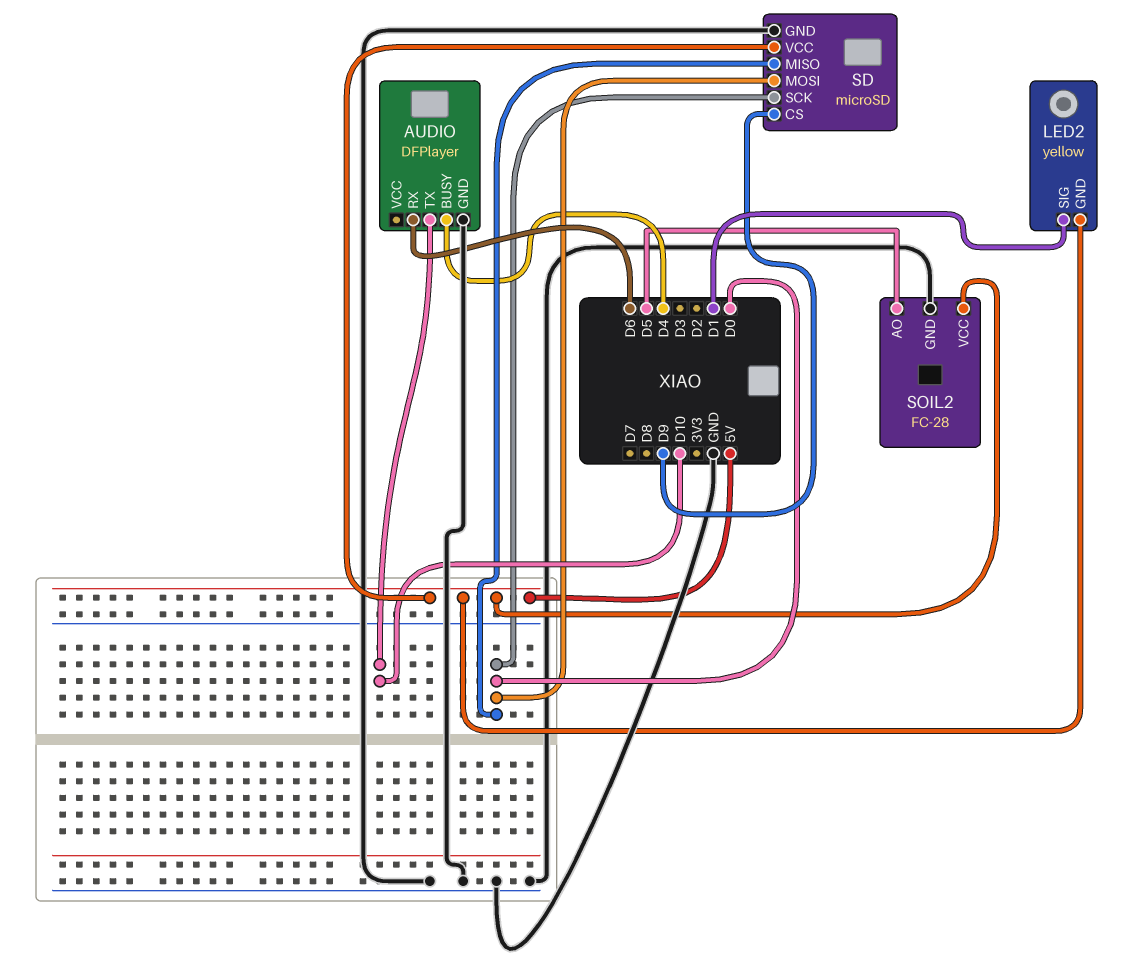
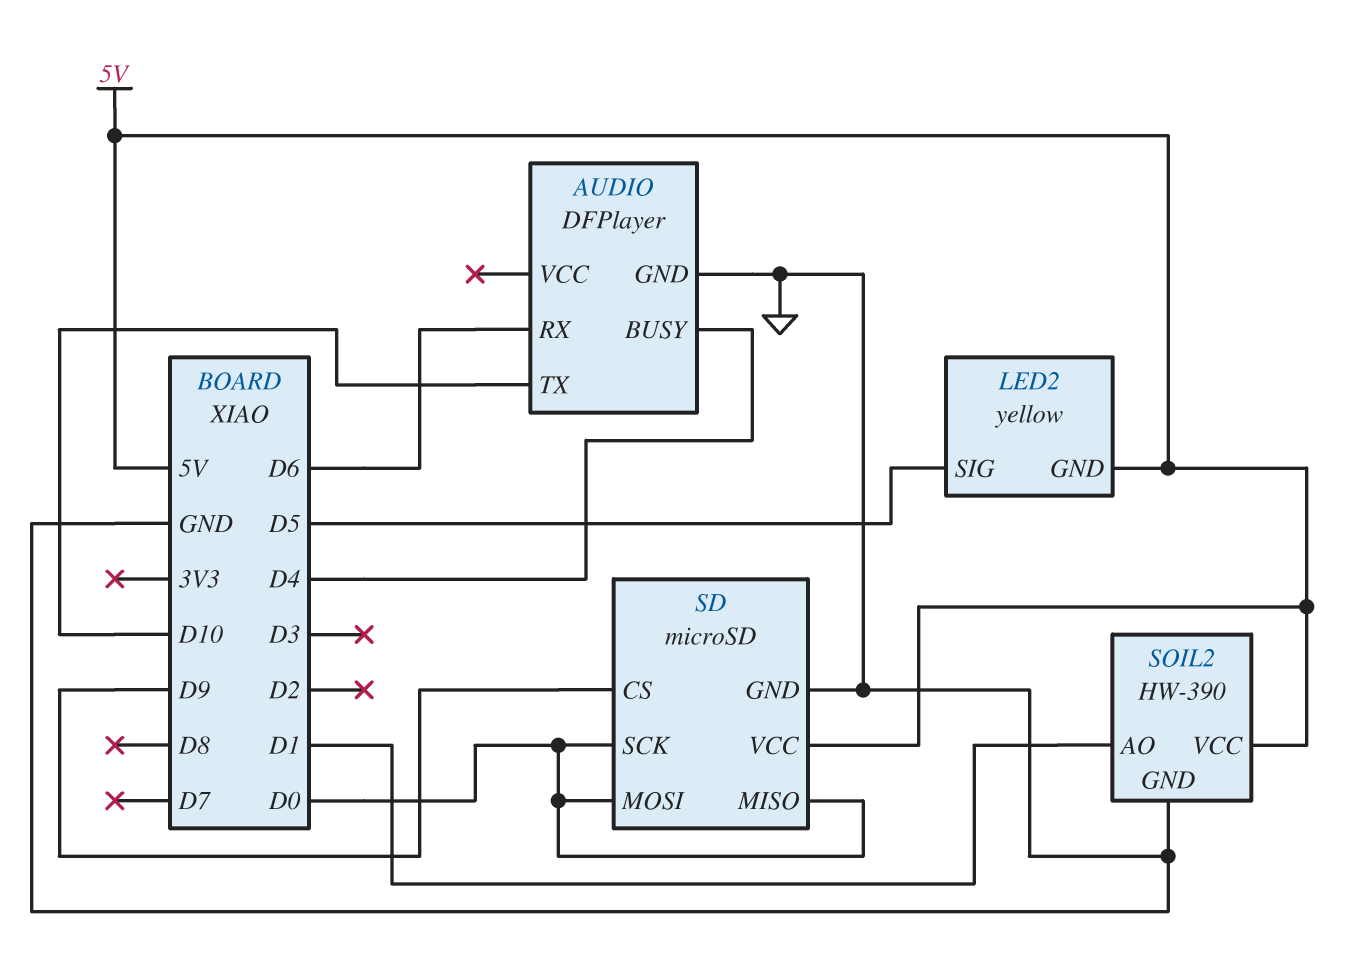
LED2 pin SIG: D1 -> D5
SOIL2: FC-28 -> HW-390
SOIL2 pin AO: D5 -> D1

